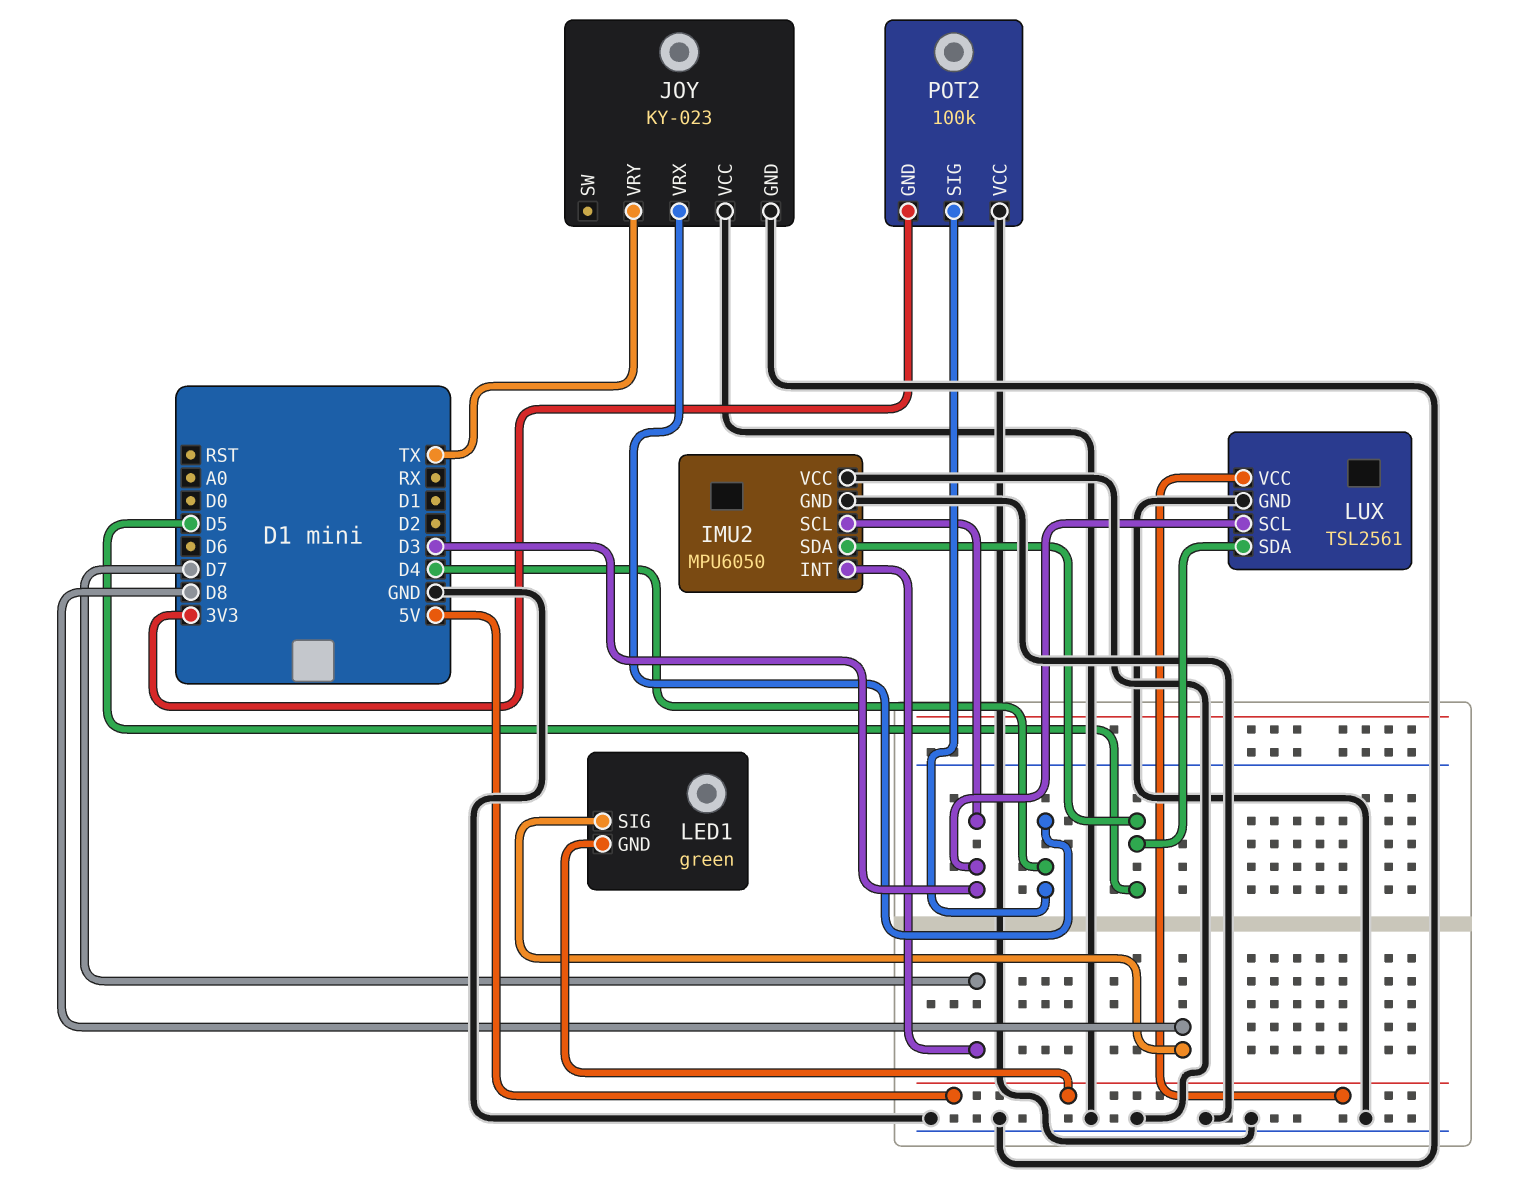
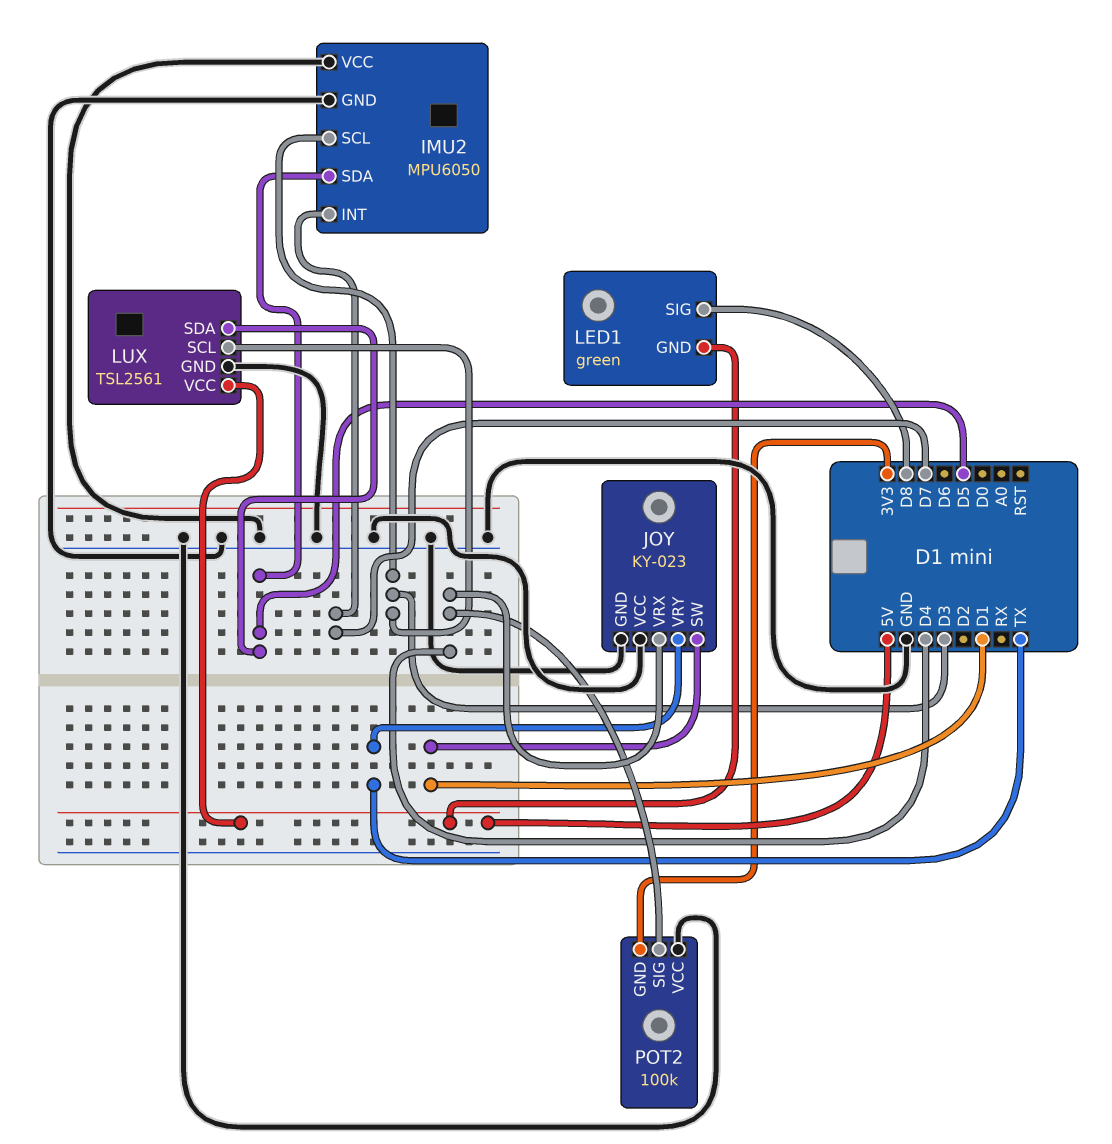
JOY pin SW: none -> D1

